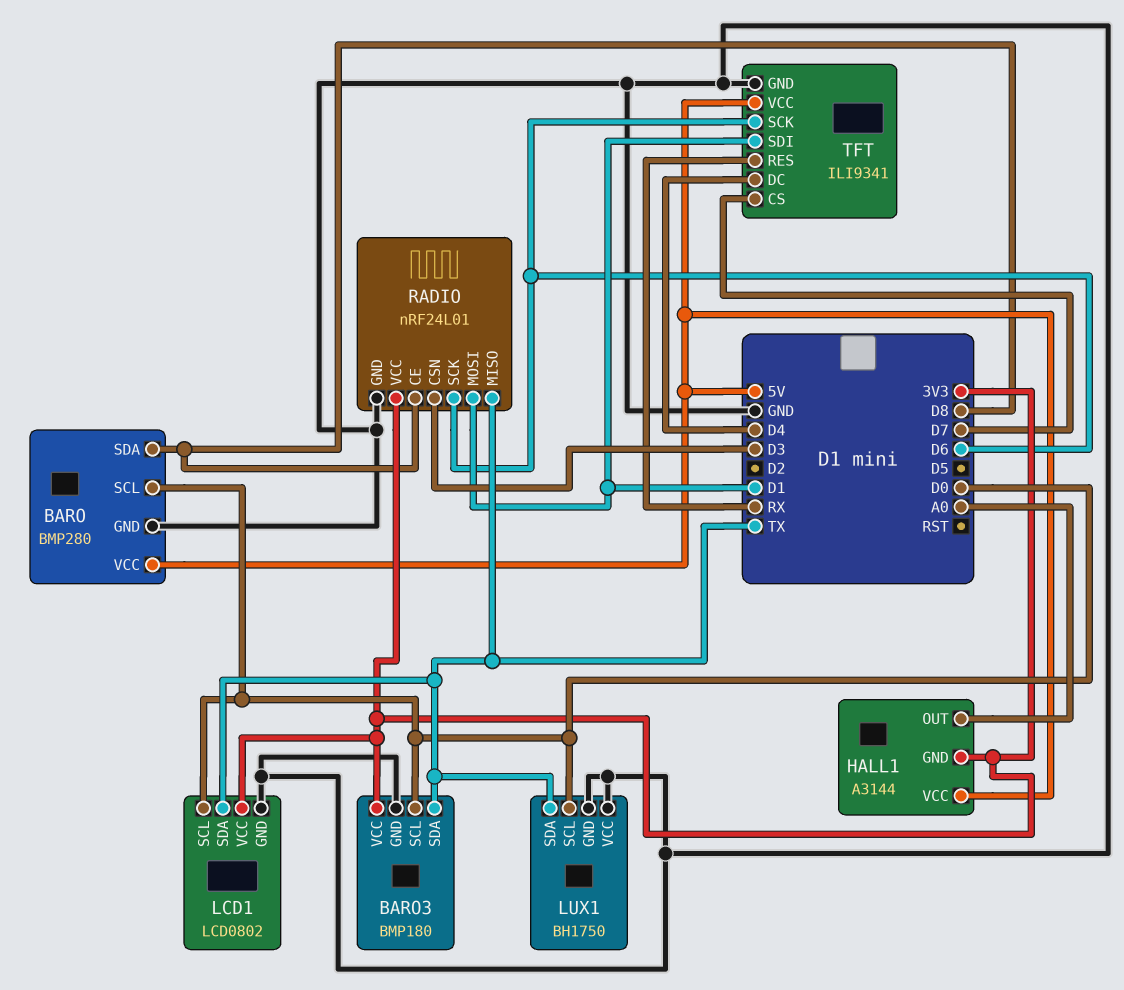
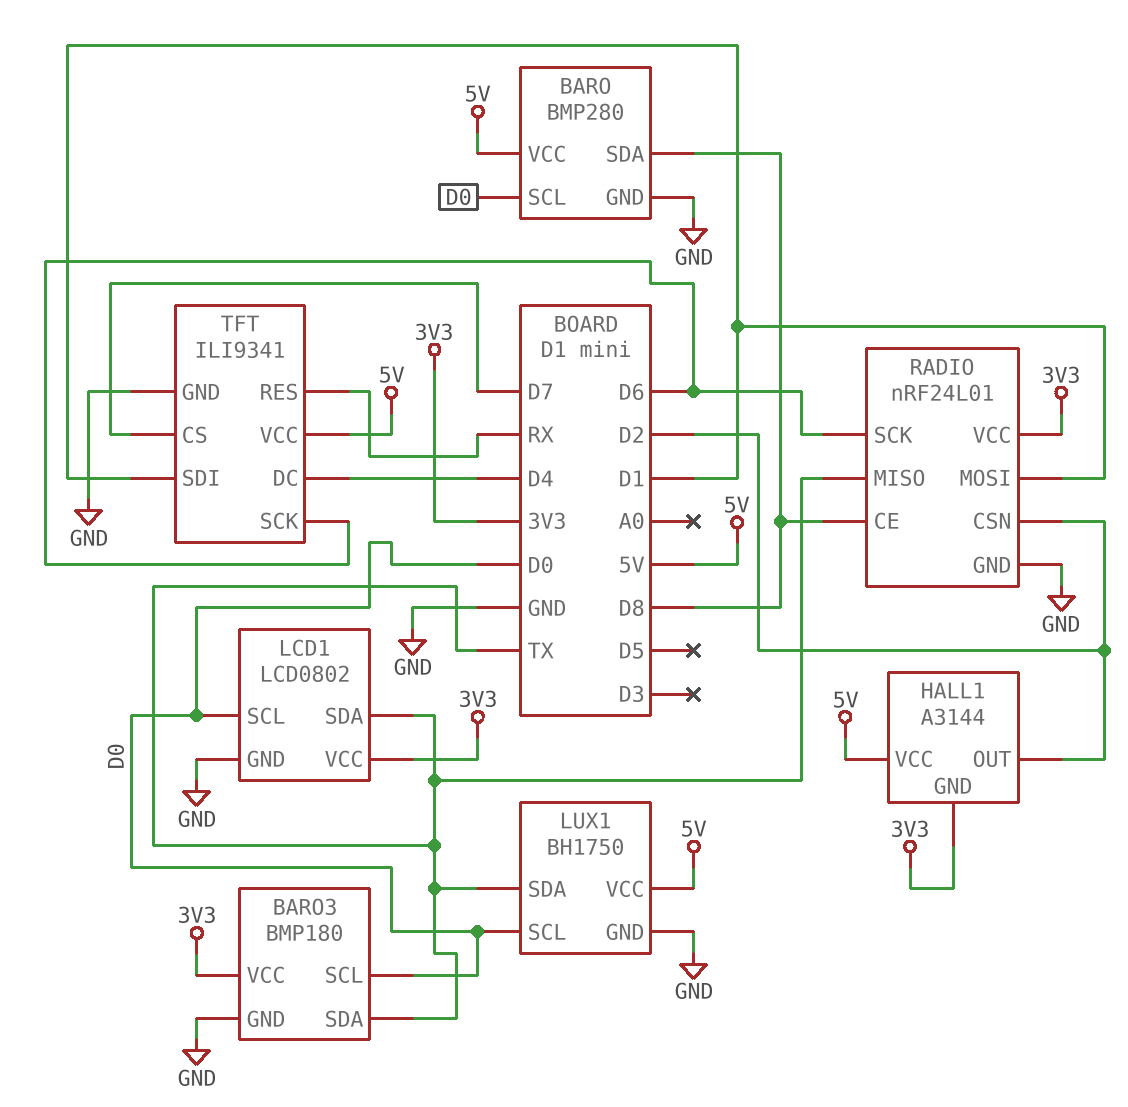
HALL1 pin OUT: A0 -> D2
LUX1 pin VCC: GND -> 5V
RADIO pin CSN: D3 -> D2

